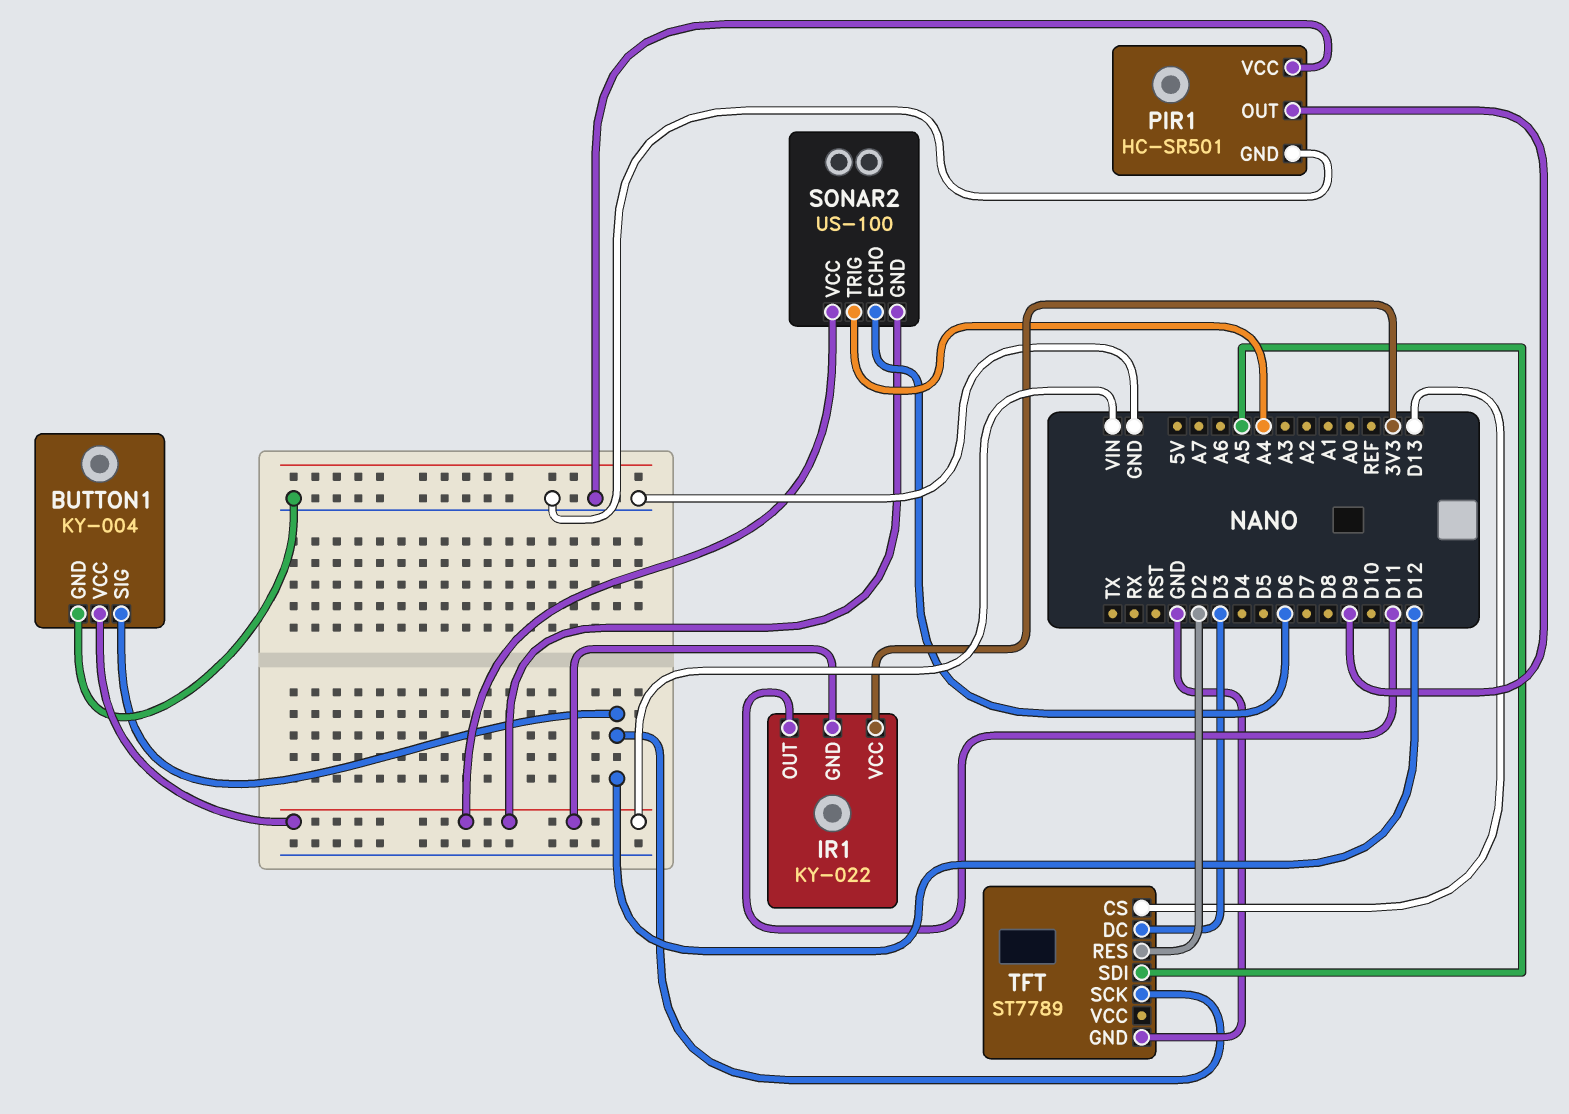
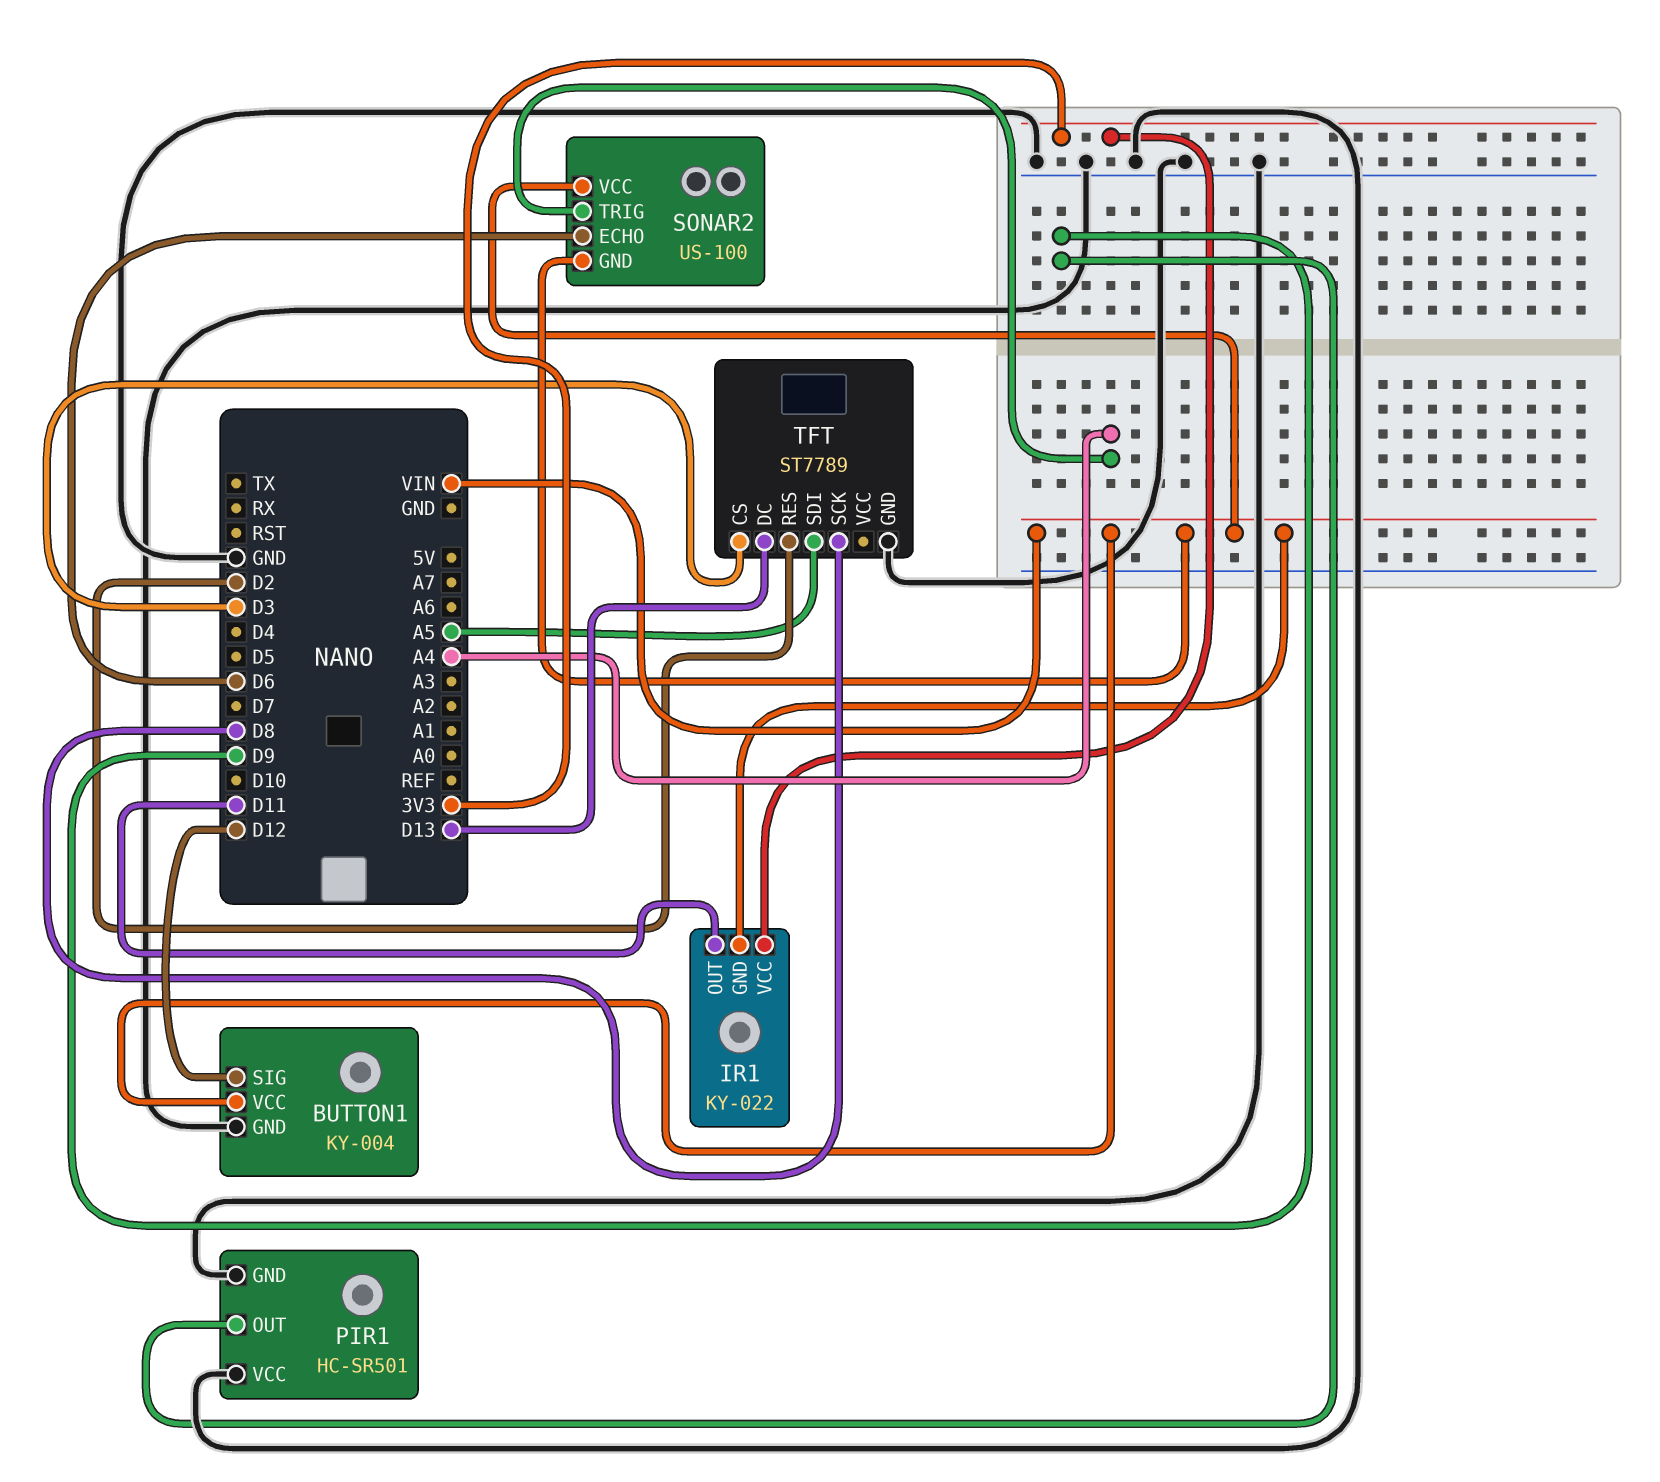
TFT pin CS: D13 -> D3
TFT pin DC: D3 -> D13
TFT pin SCK: D12 -> D8

